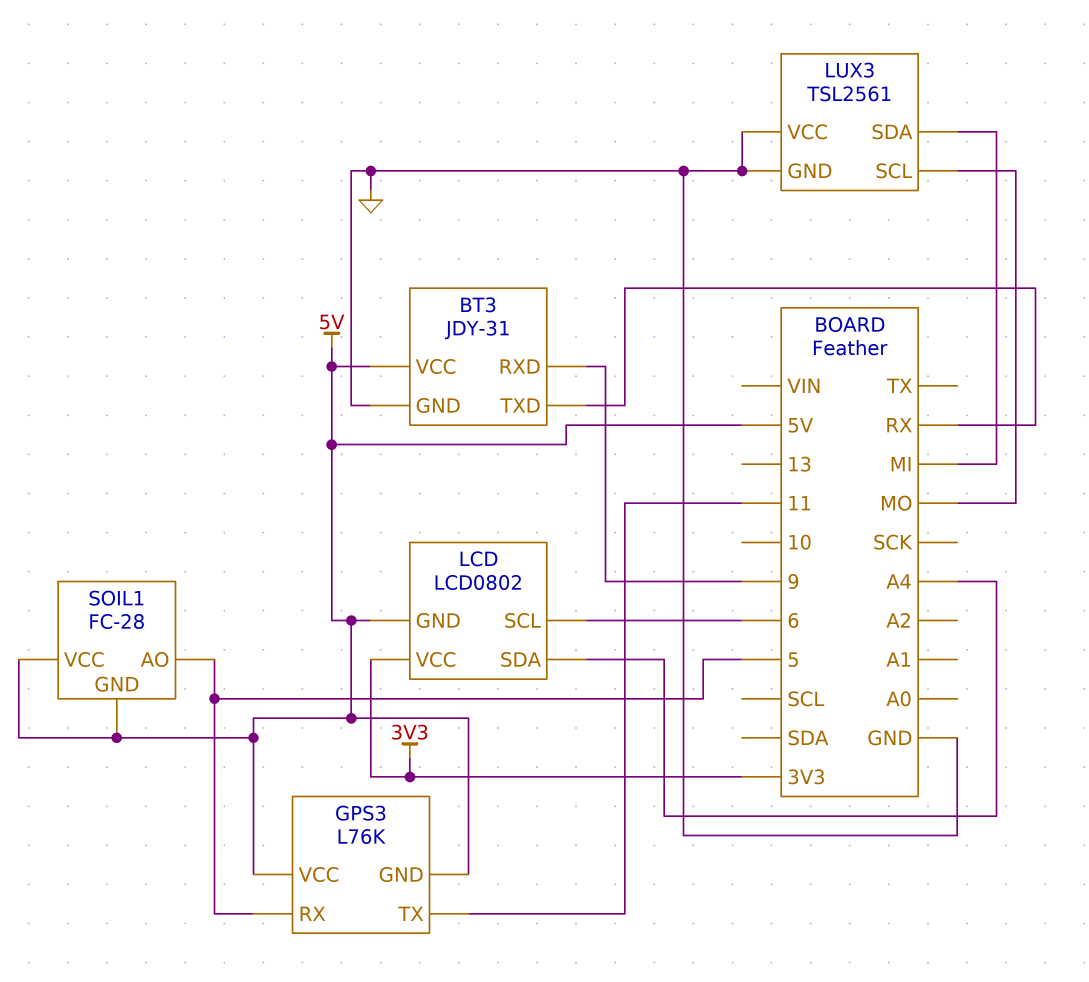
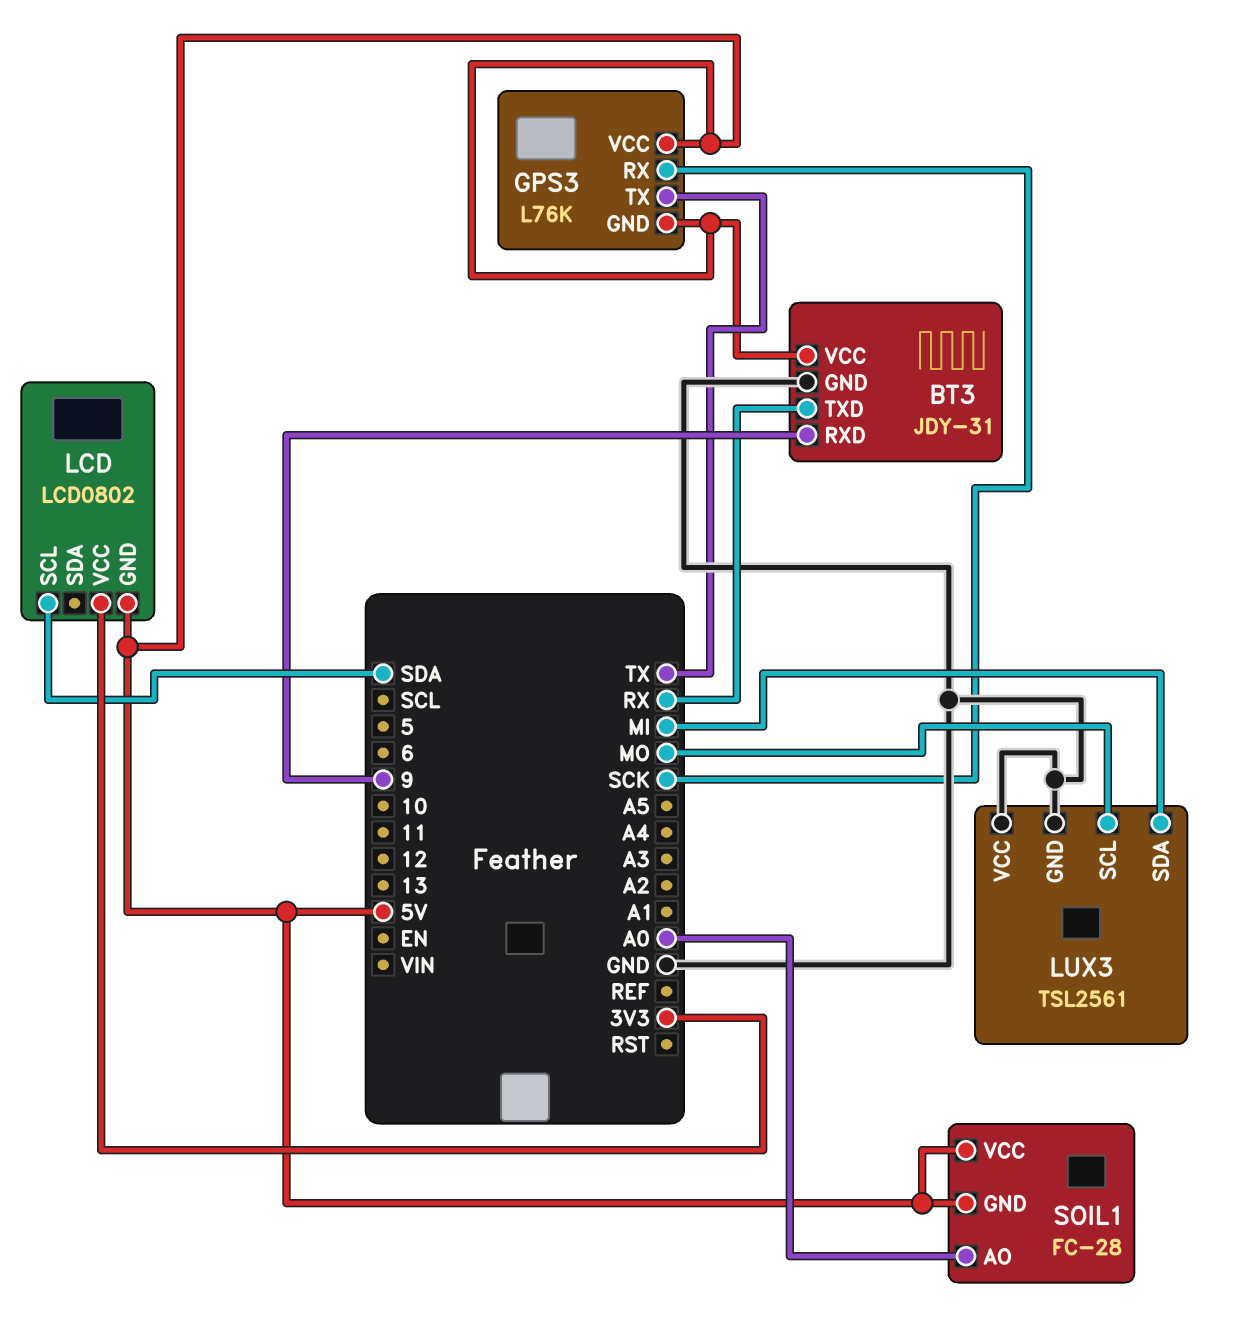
GPS3 pin RX: 5 -> SCK
GPS3 pin TX: 11 -> TX
LCD pin SCL: 6 -> SDA
LCD pin SDA: A4 -> none
SOIL1 pin AO: 5 -> A0

